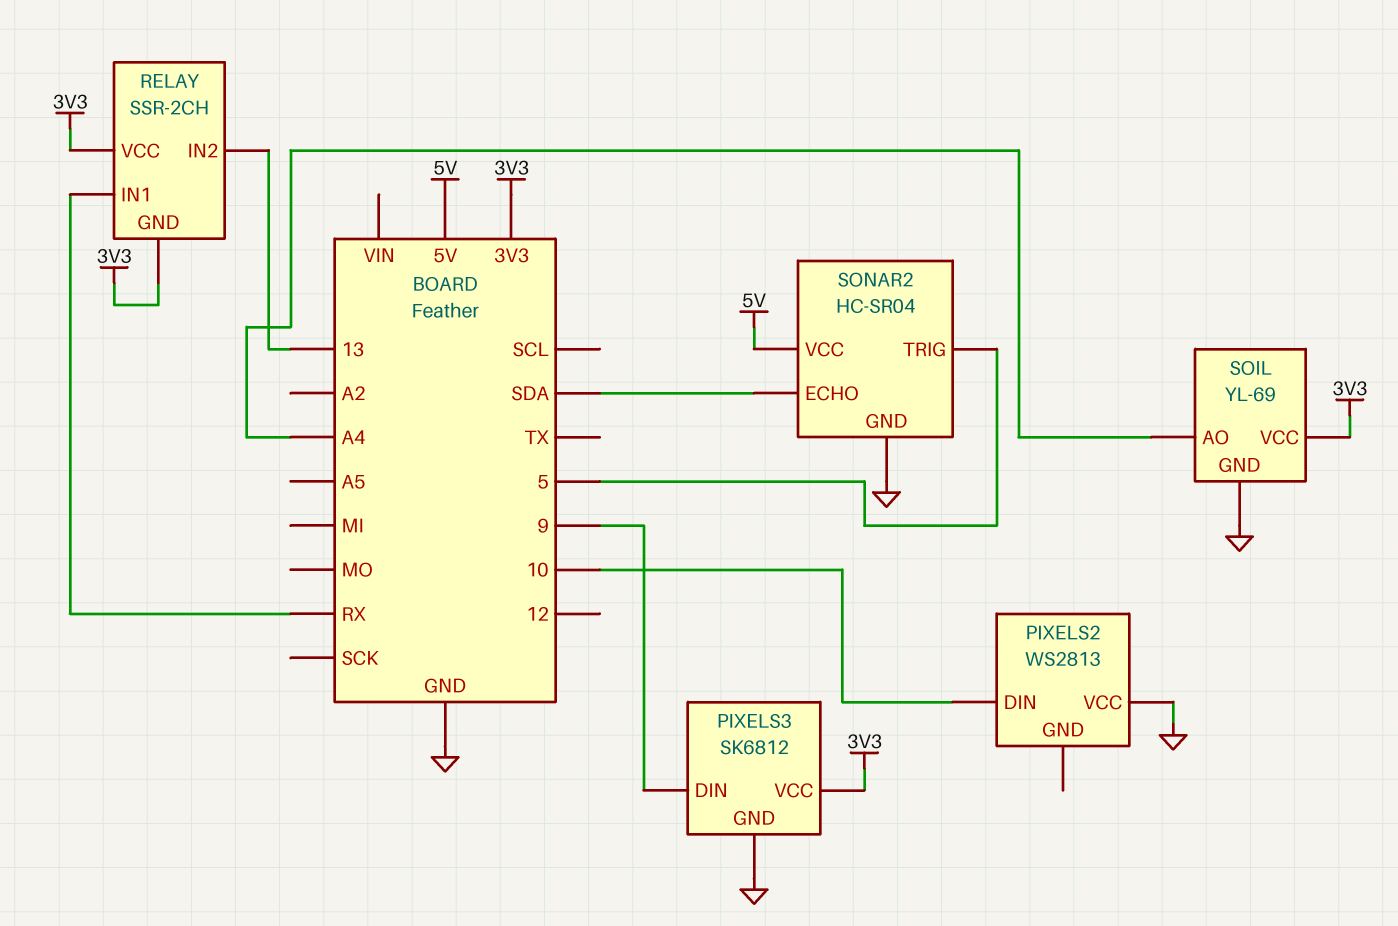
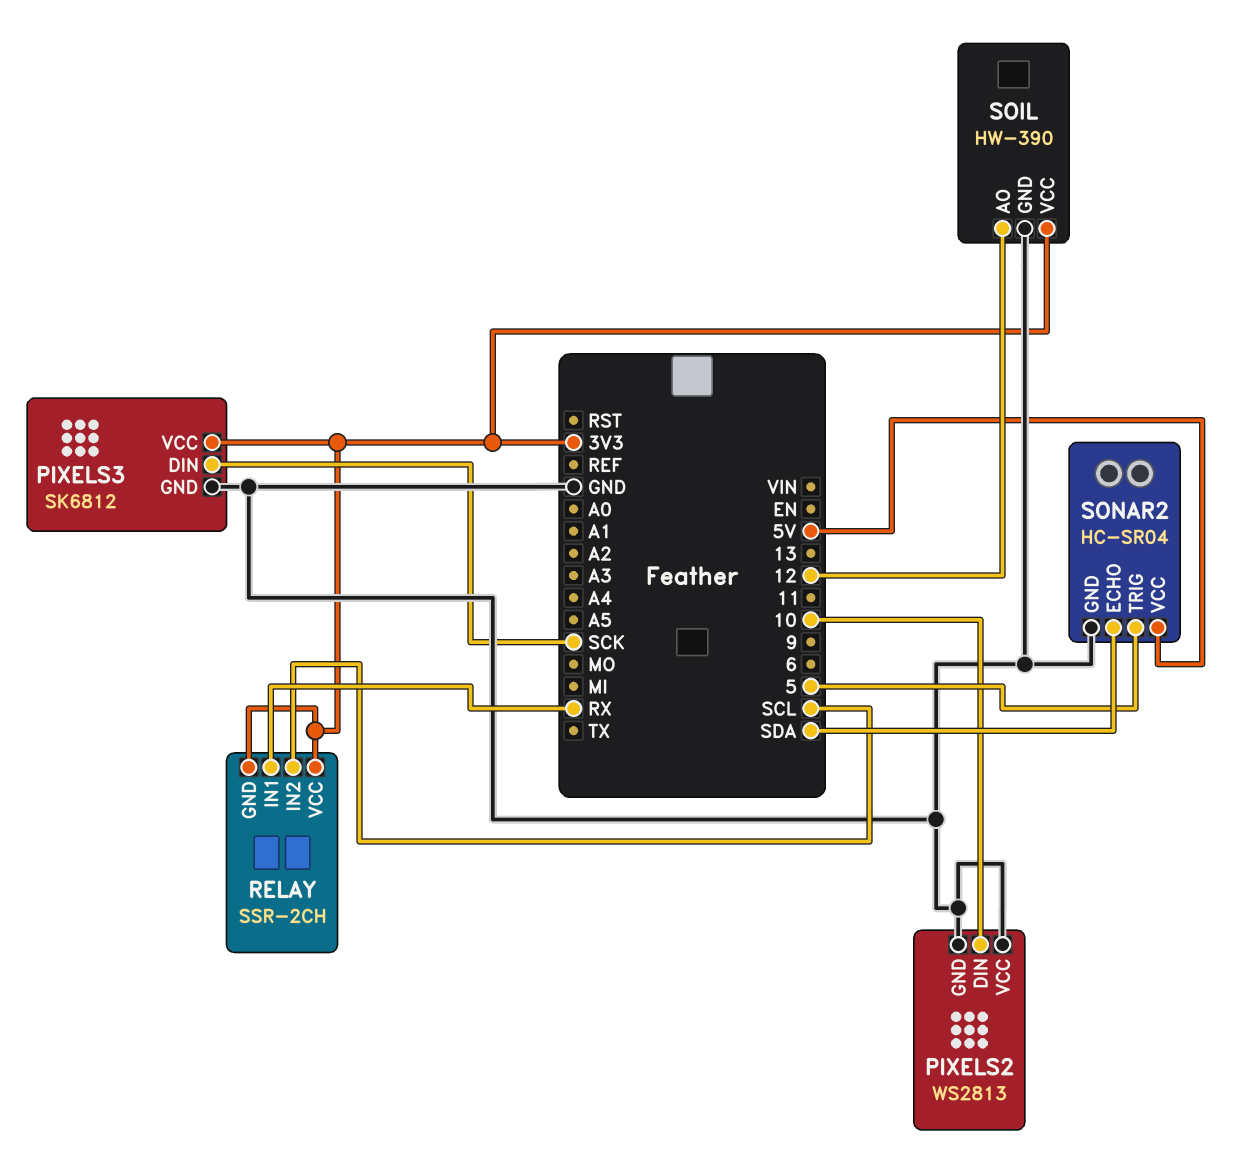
PIXELS2 pin GND: none -> GND
PIXELS3 pin DIN: 9 -> SCK
RELAY pin IN2: 13 -> SCL
SOIL: YL-69 -> HW-390
SOIL pin AO: A4 -> 12

